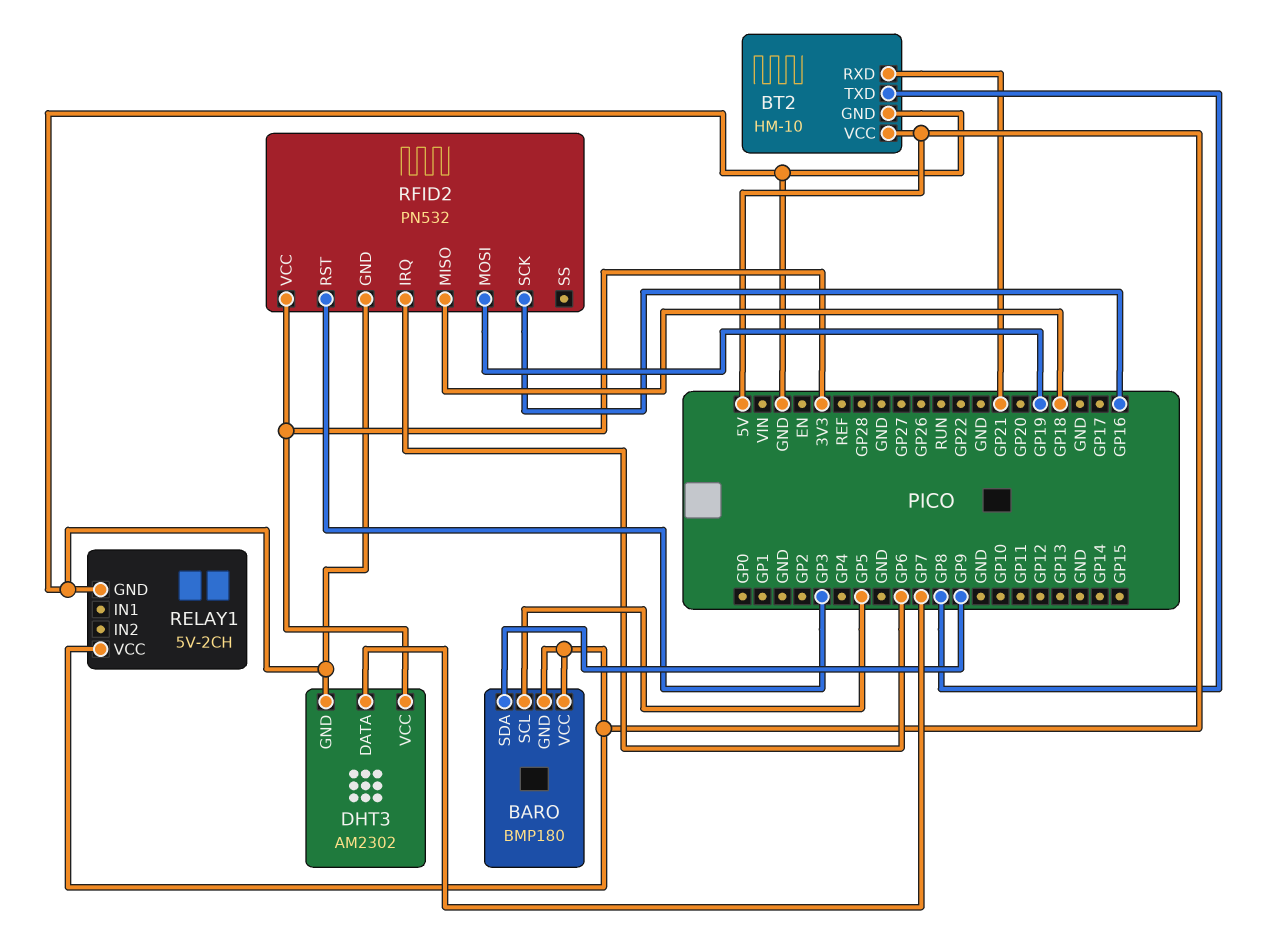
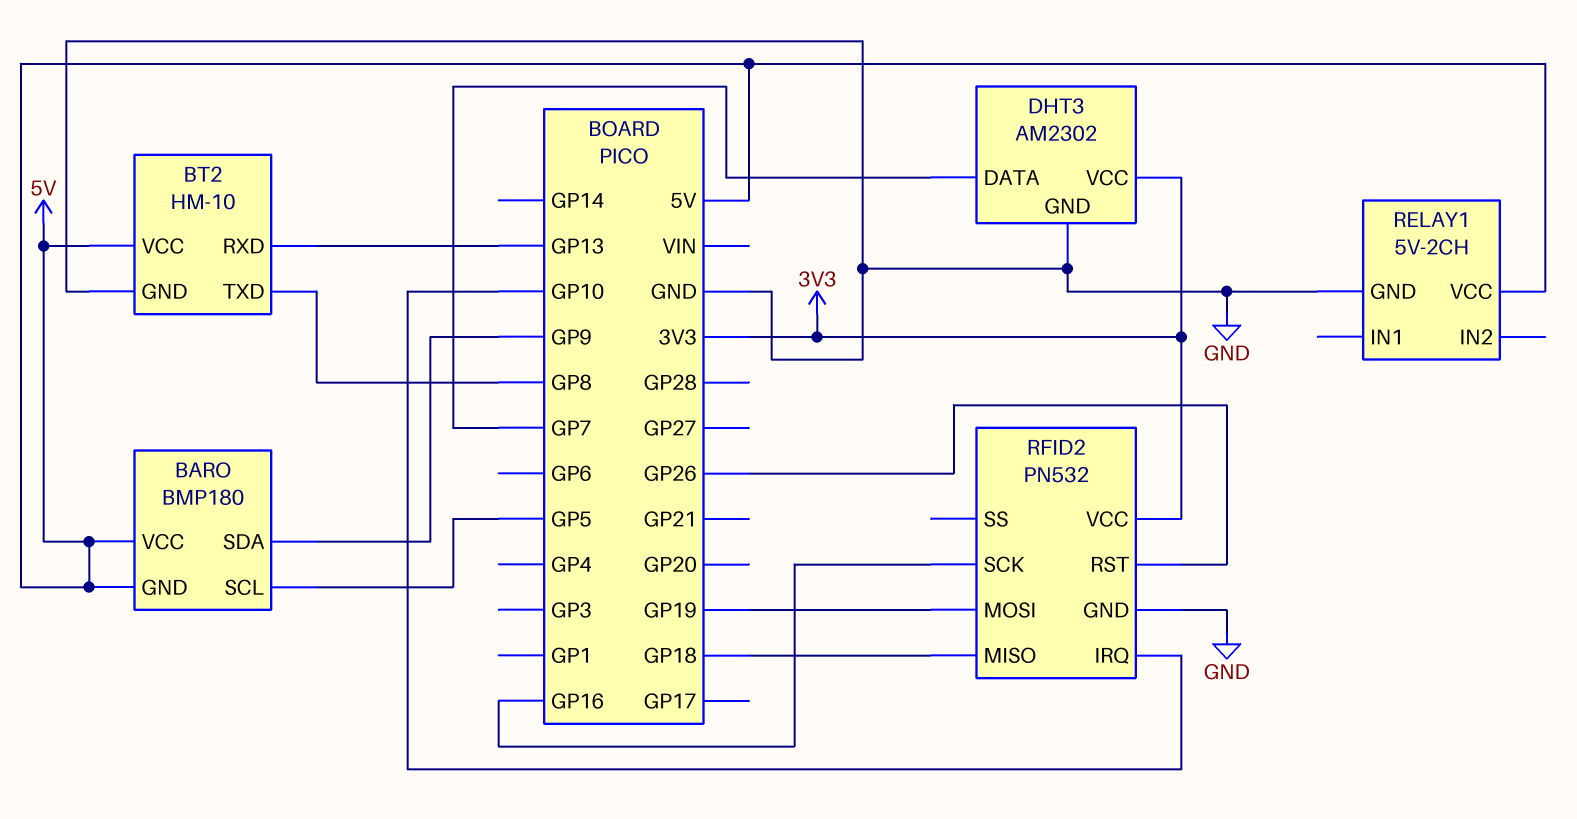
BT2 pin RXD: GP21 -> GP13
RFID2 pin IRQ: GP6 -> GP10
RFID2 pin RST: GP3 -> GP26

